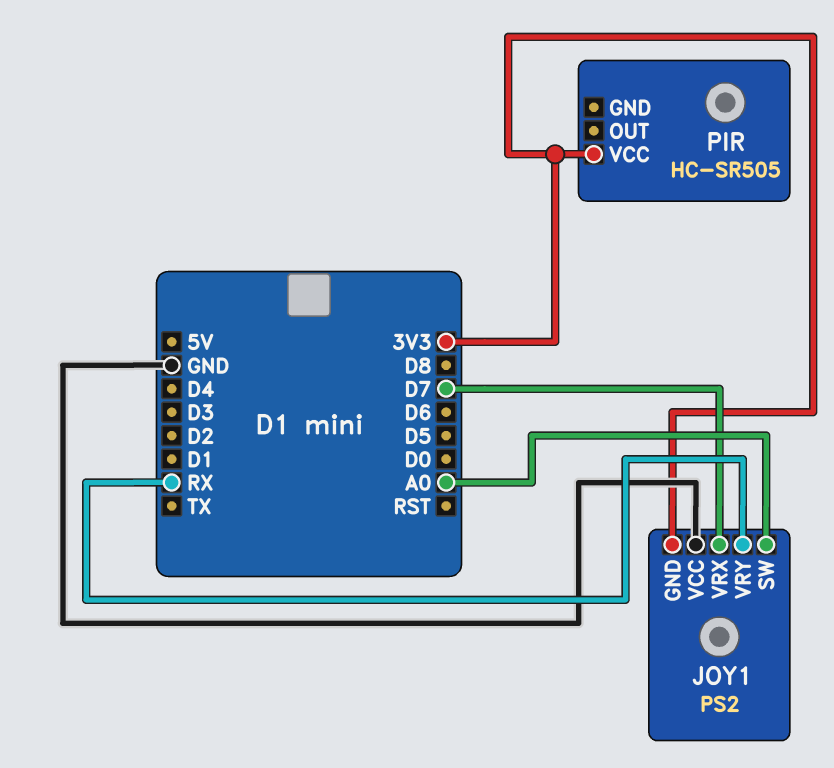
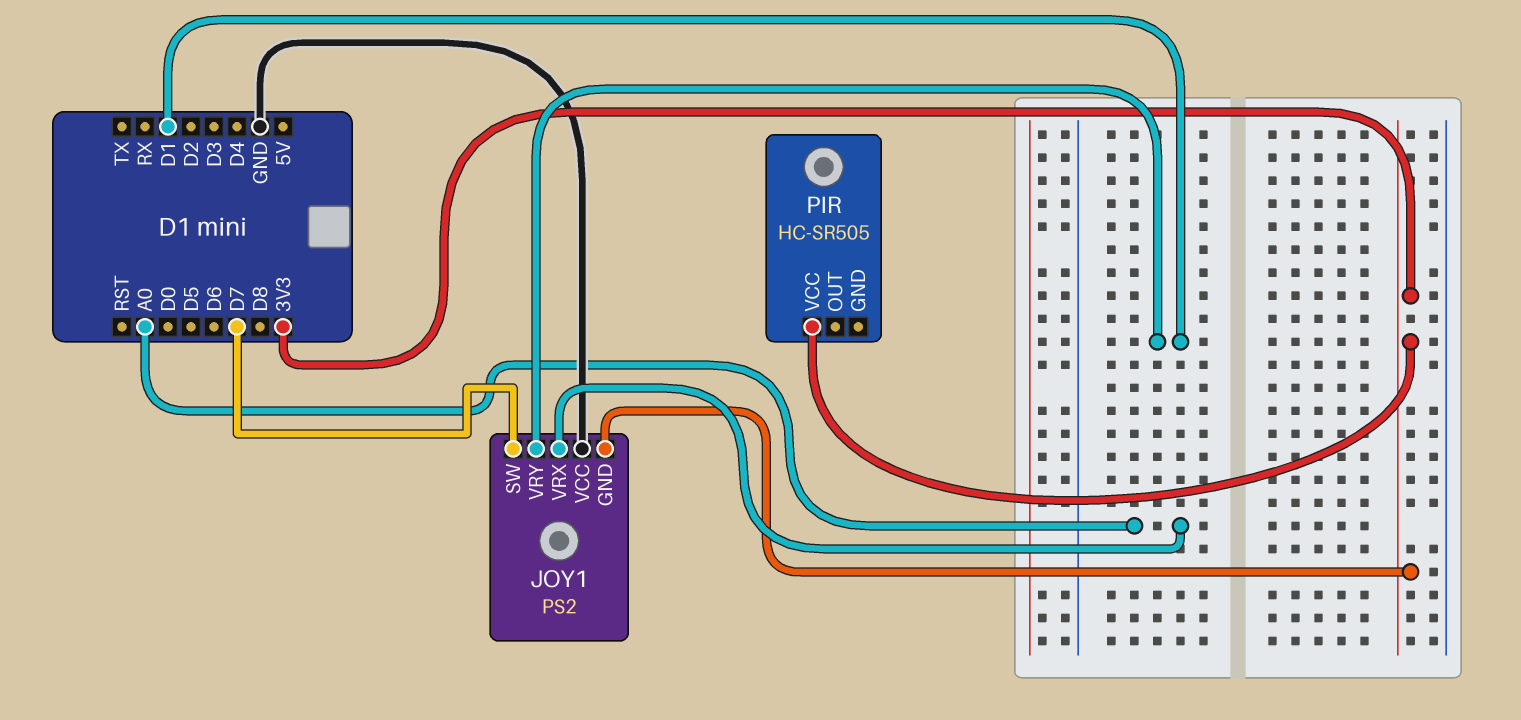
JOY1 pin SW: A0 -> D7
JOY1 pin VRX: D7 -> A0
JOY1 pin VRY: RX -> D1

